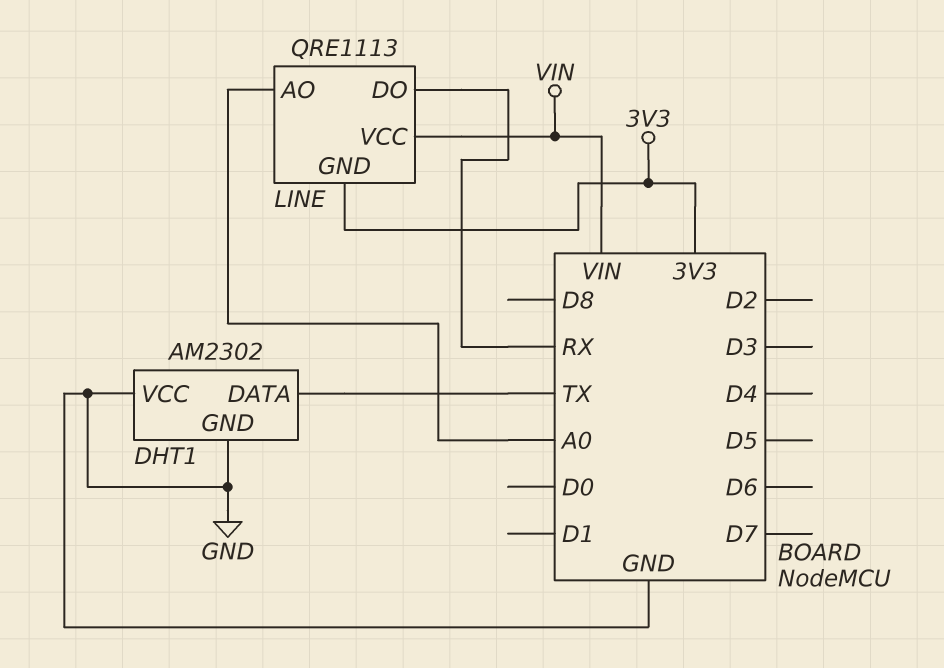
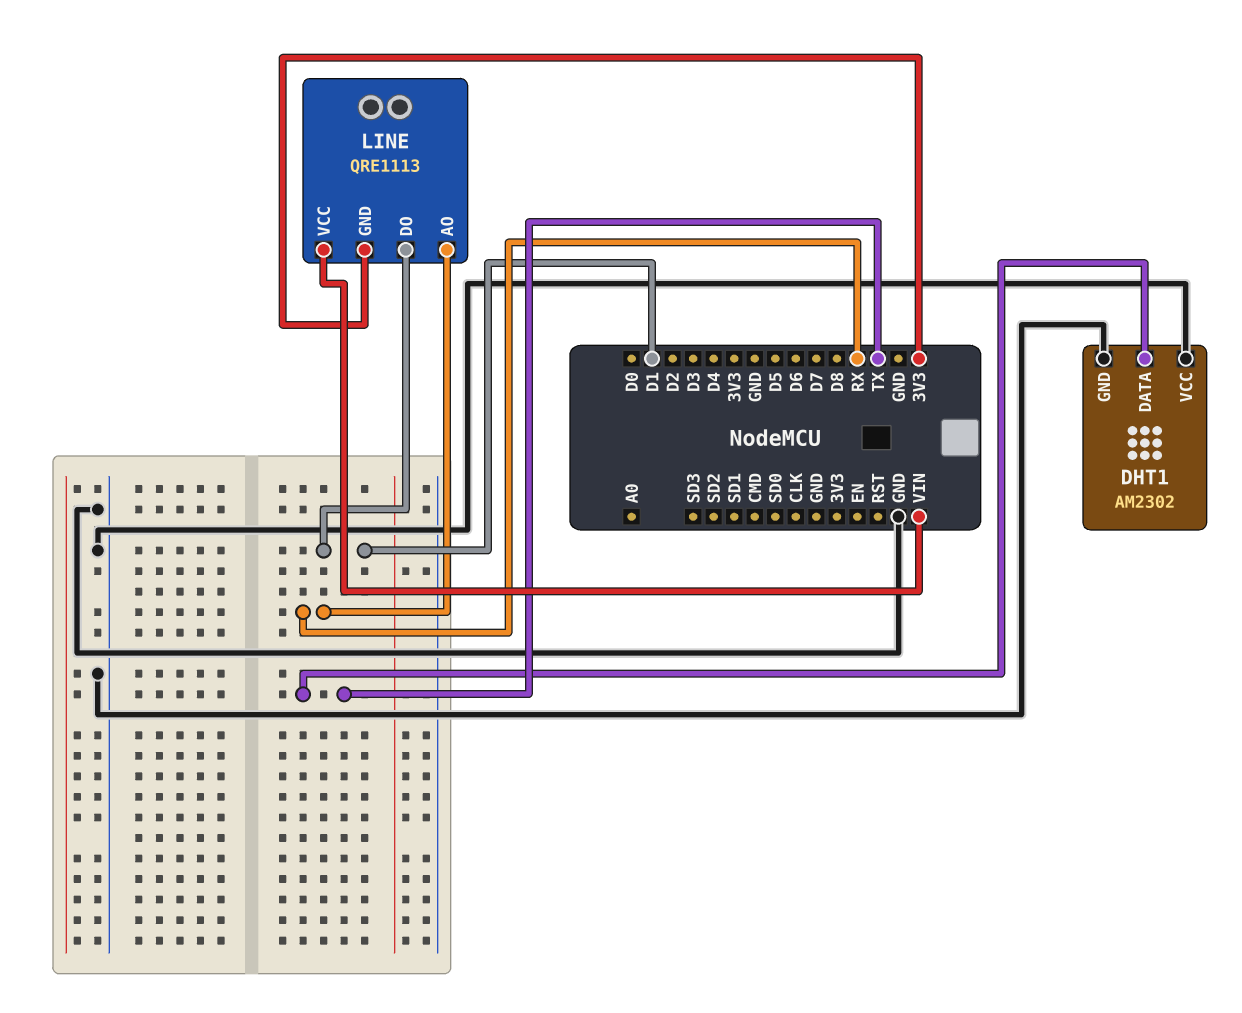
LINE pin AO: A0 -> RX
LINE pin DO: RX -> D1

